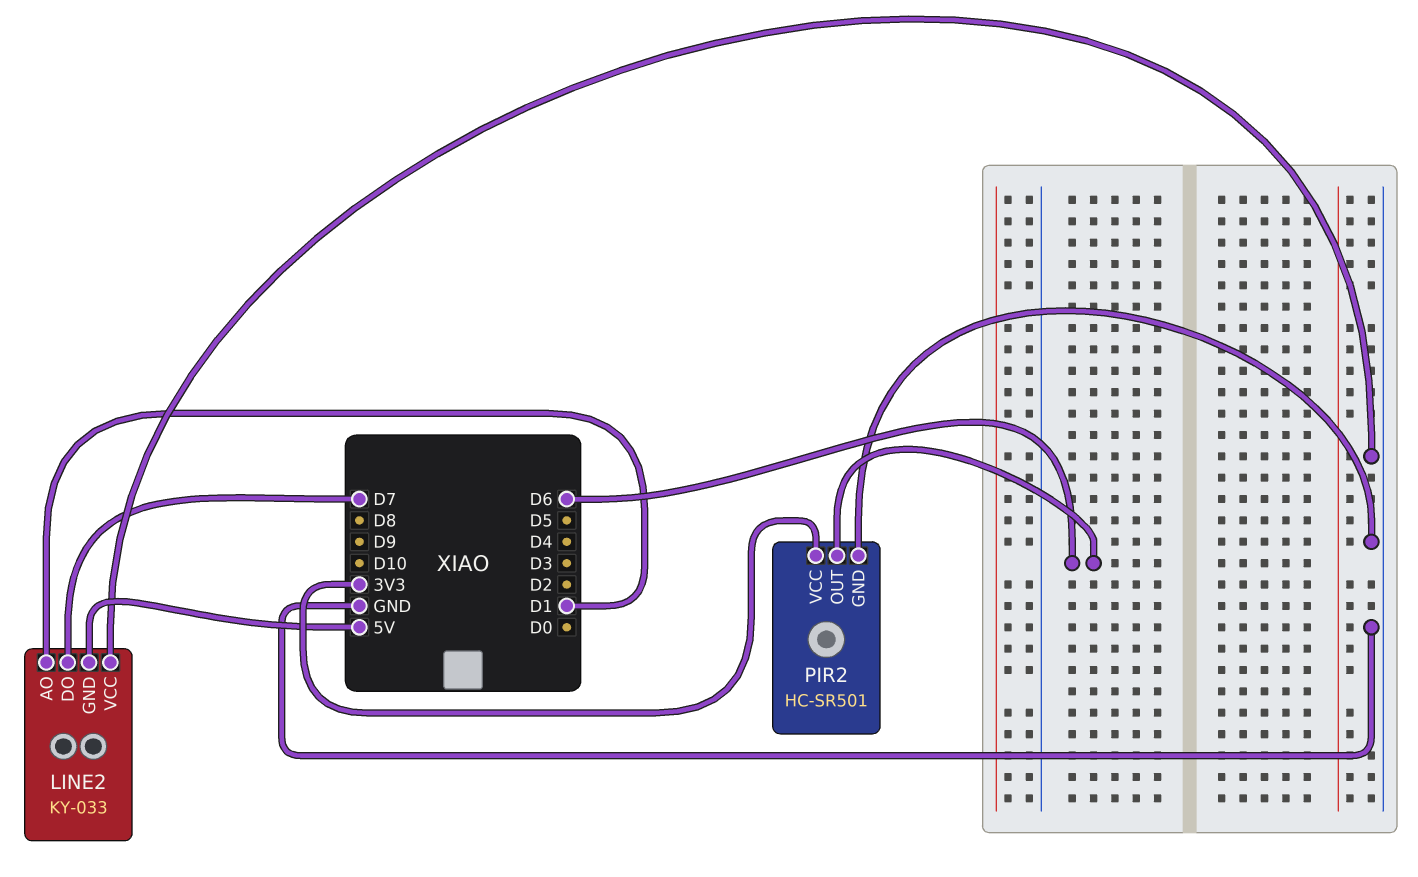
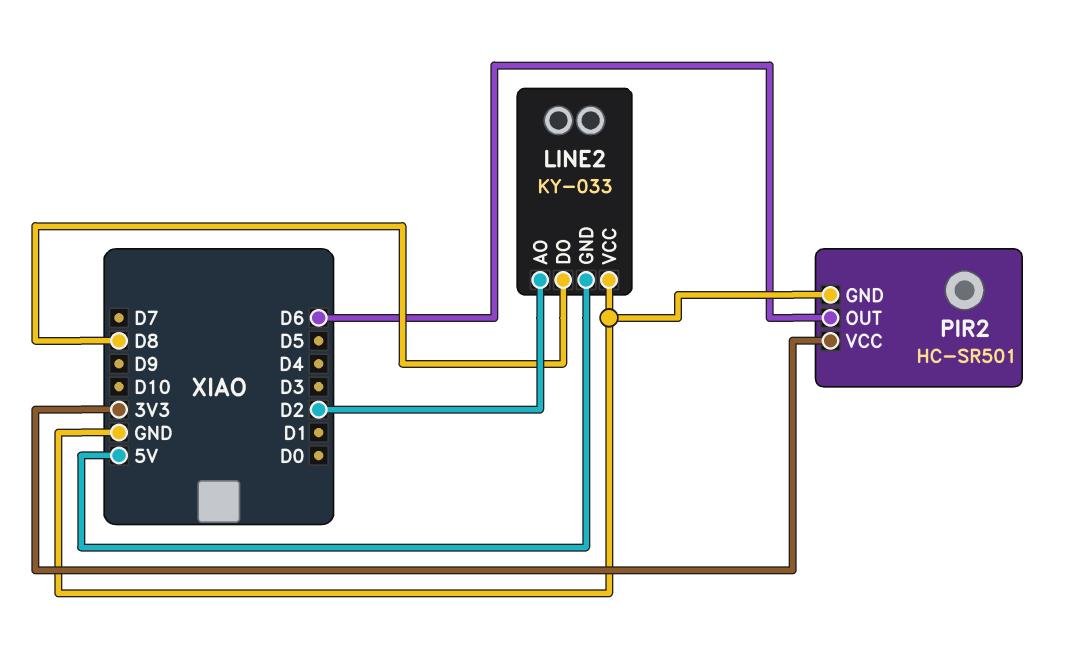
LINE2 pin AO: D1 -> D2
LINE2 pin DO: D7 -> D8

